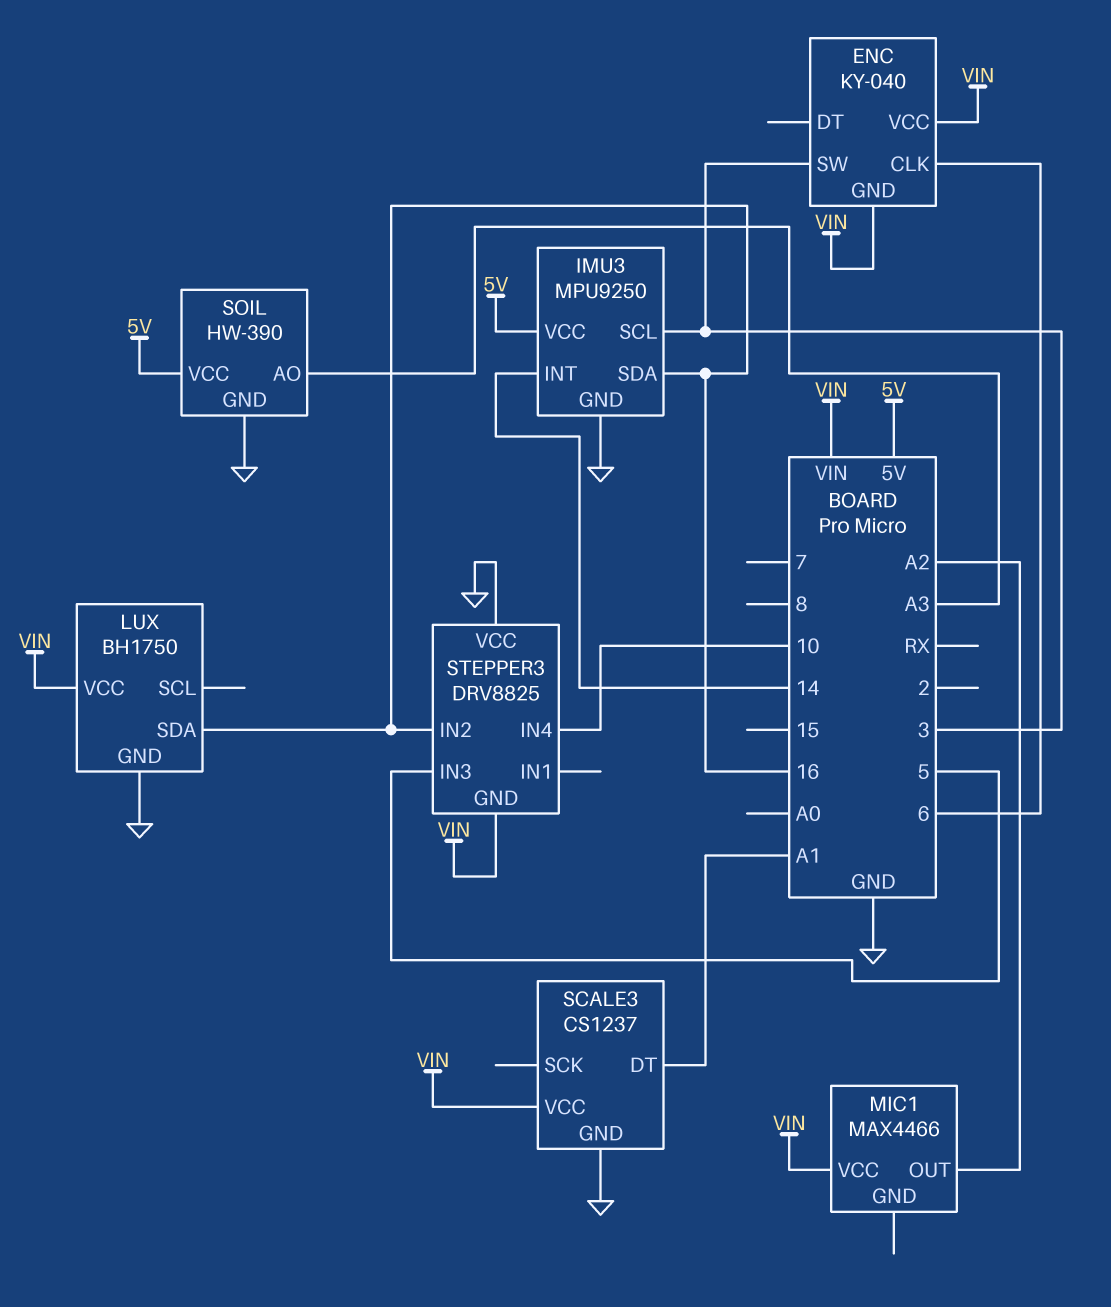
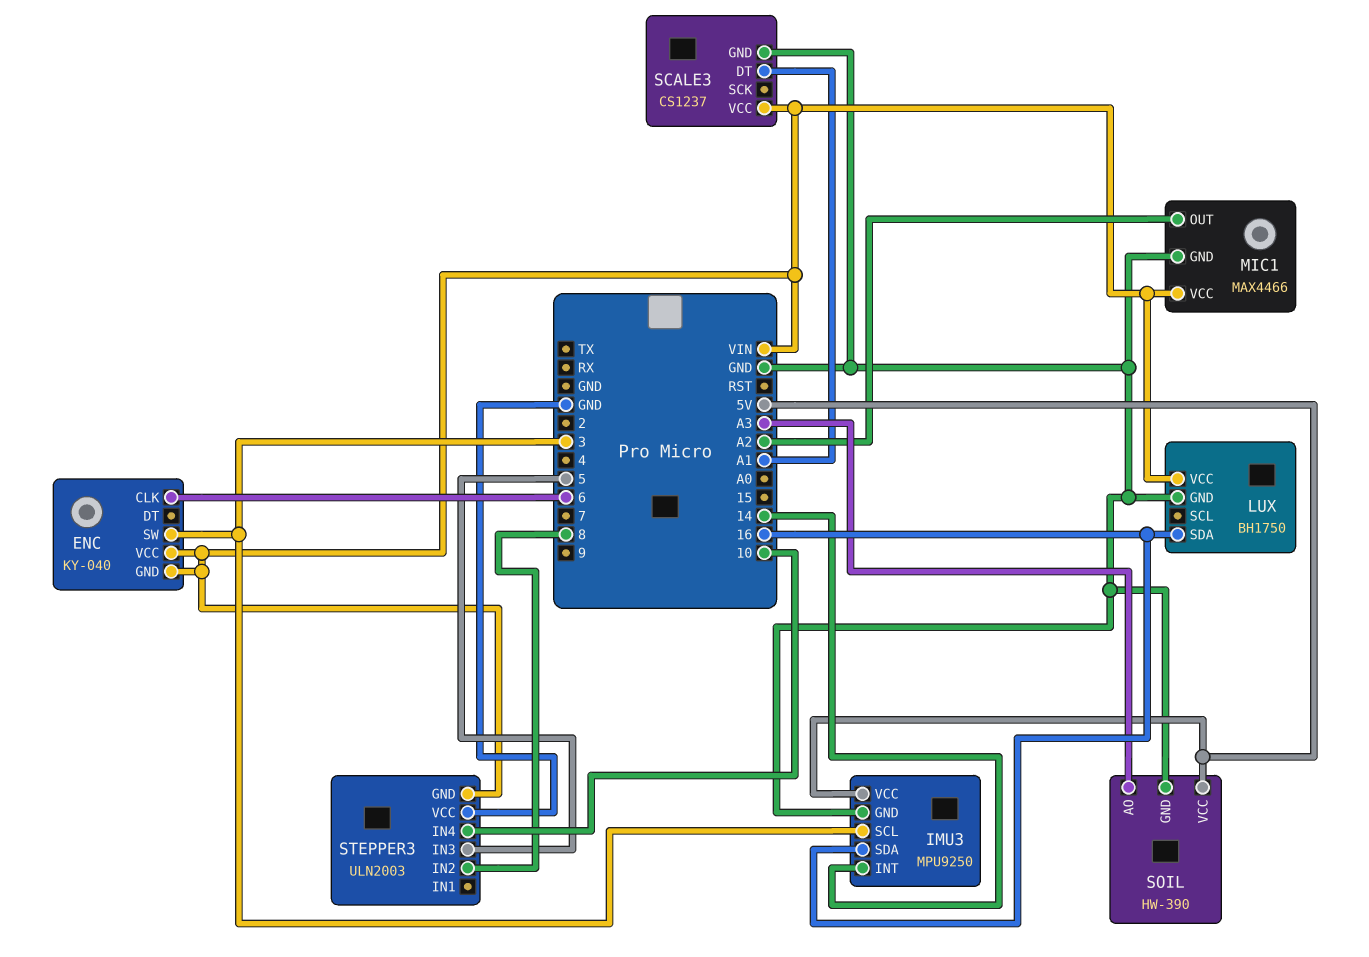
MIC1 pin GND: none -> GND
STEPPER3: DRV8825 -> ULN2003
STEPPER3 pin IN2: 16 -> 8

